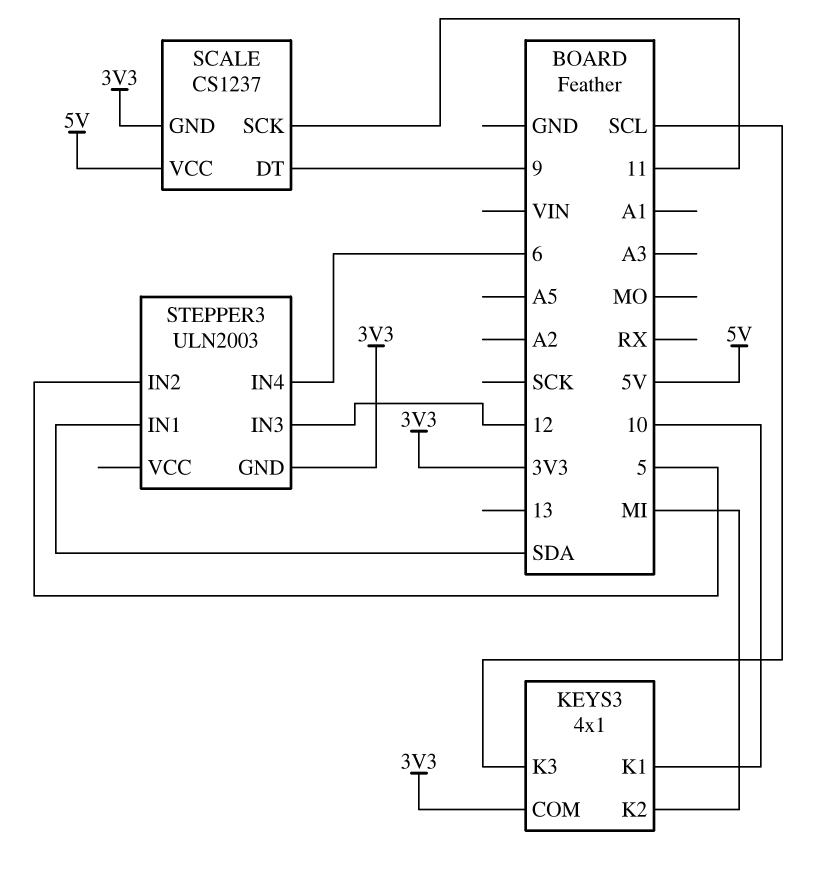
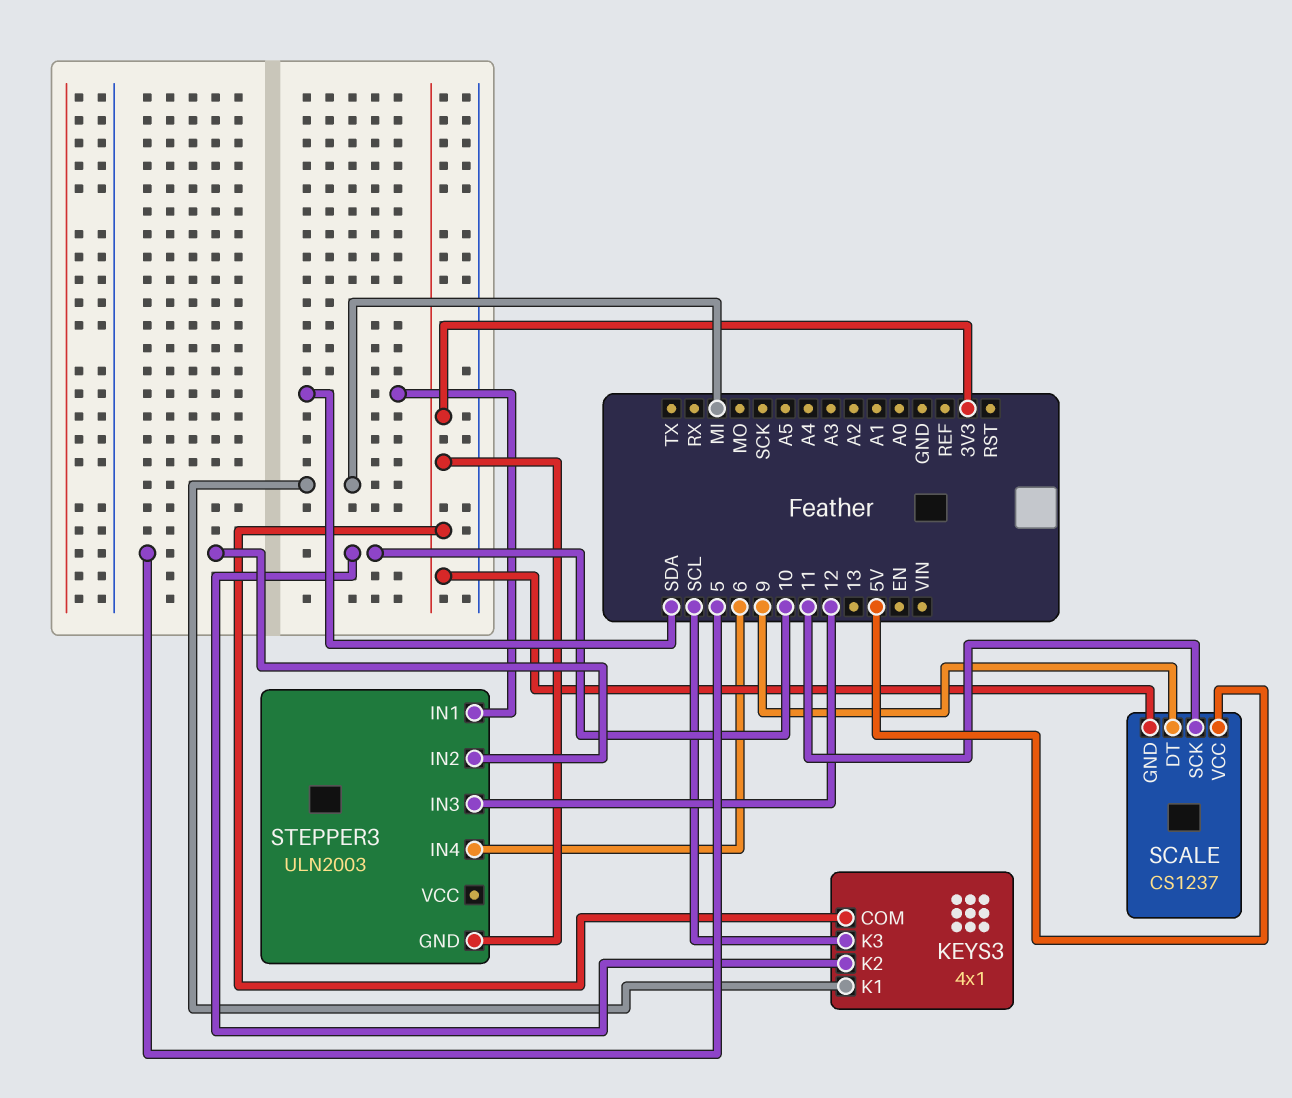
KEYS3 pin K1: 10 -> MI
KEYS3 pin K2: MI -> 10

